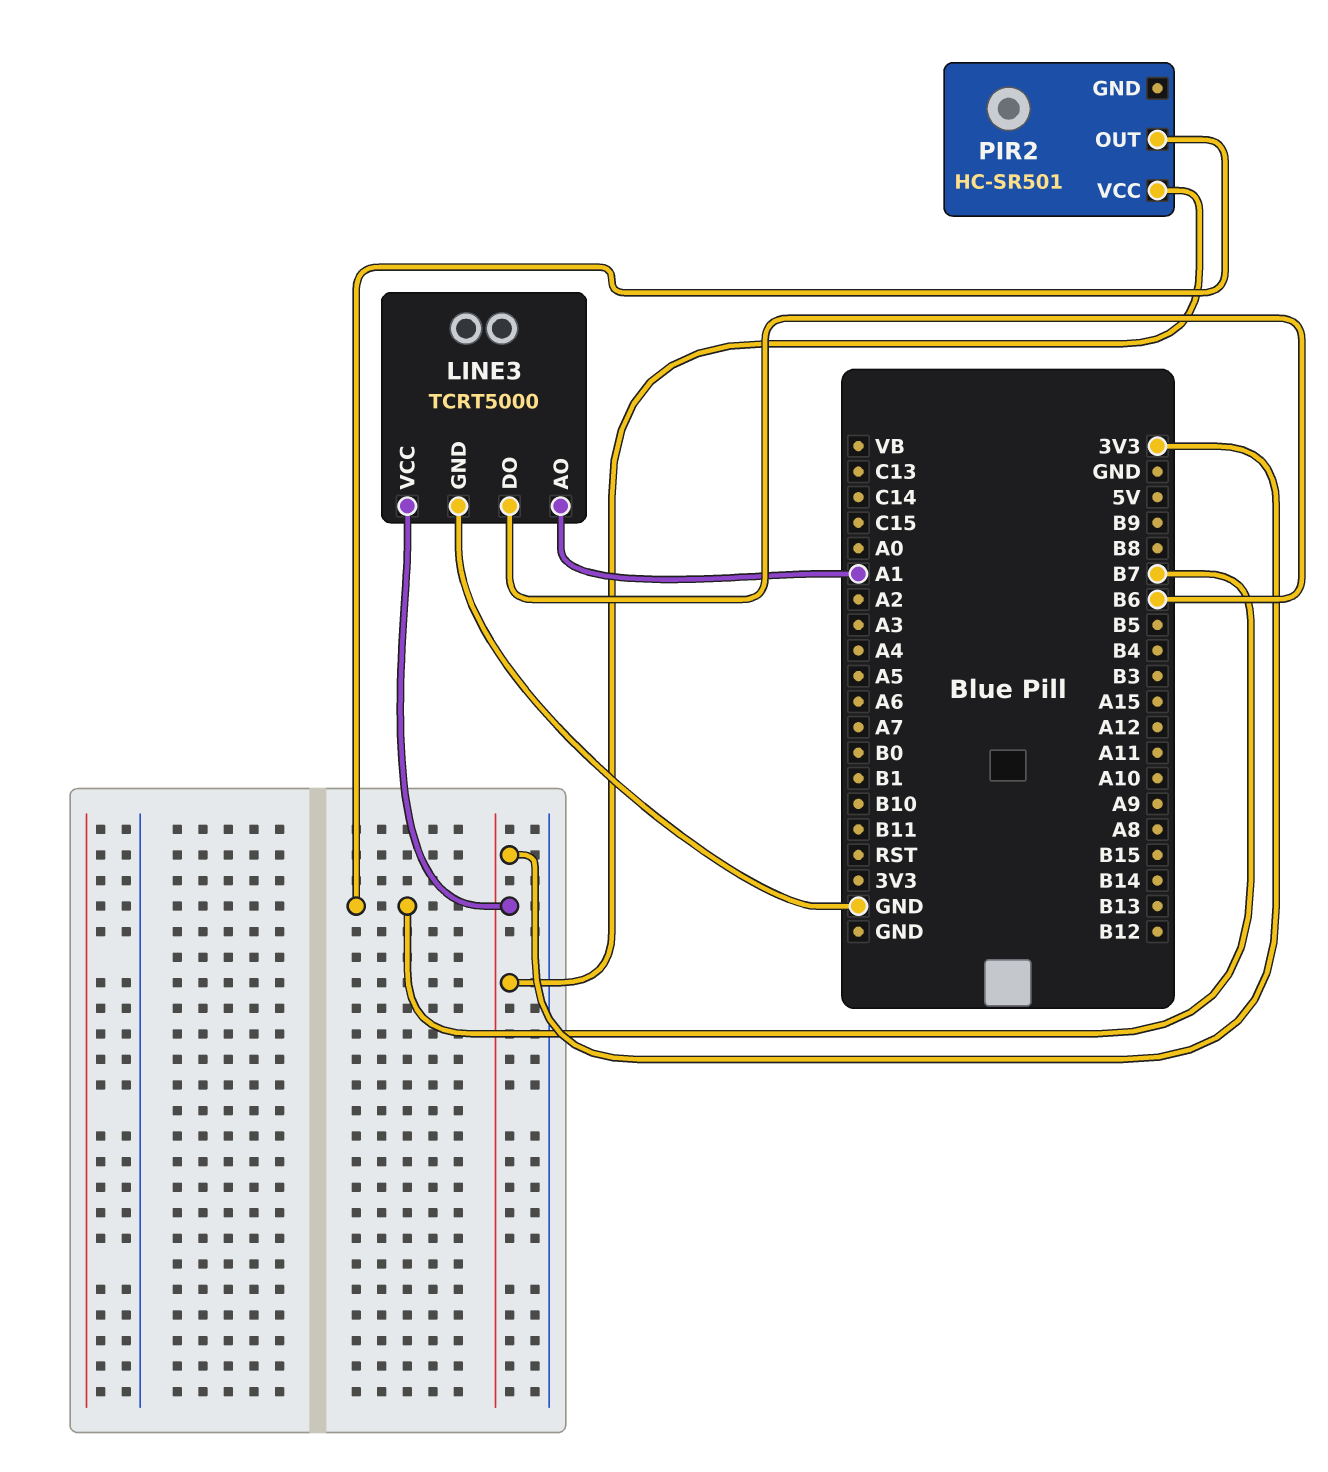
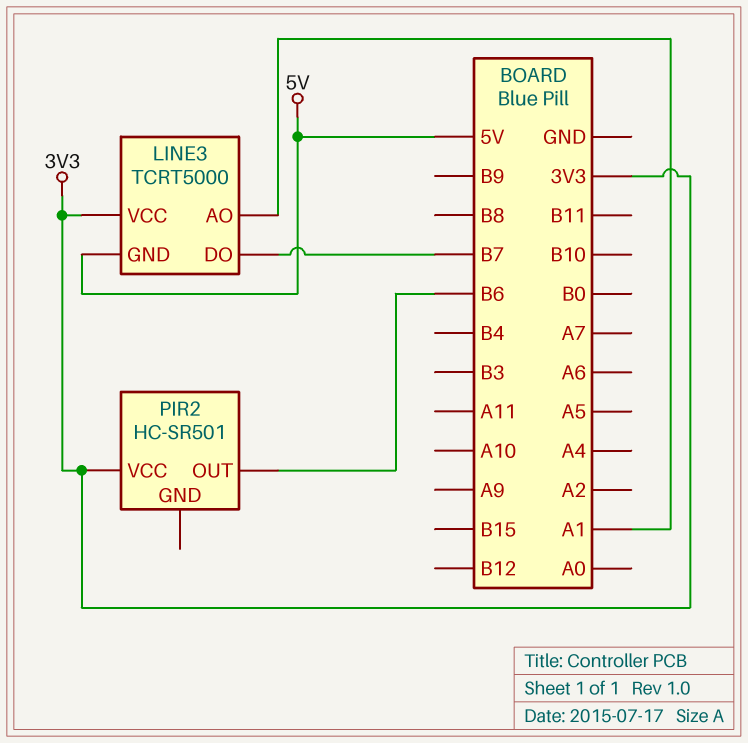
LINE3 pin DO: B6 -> B7
LINE3 pin GND: GND -> 5V
PIR2 pin OUT: B7 -> B6

